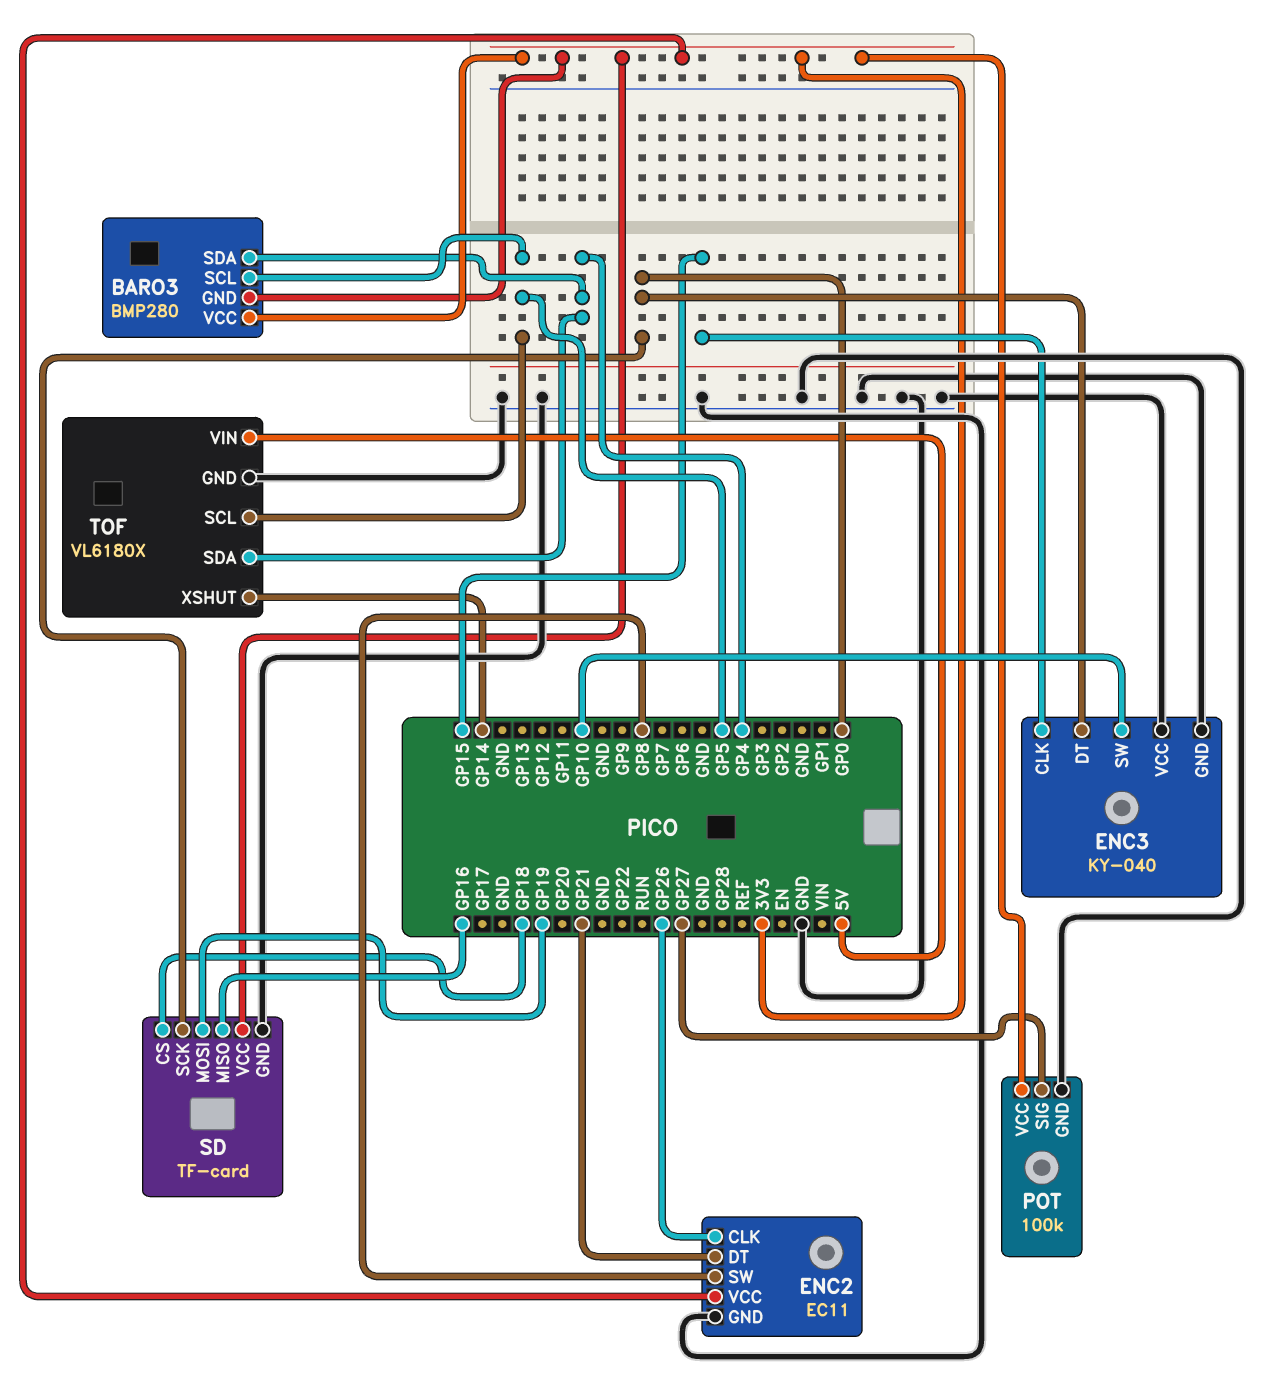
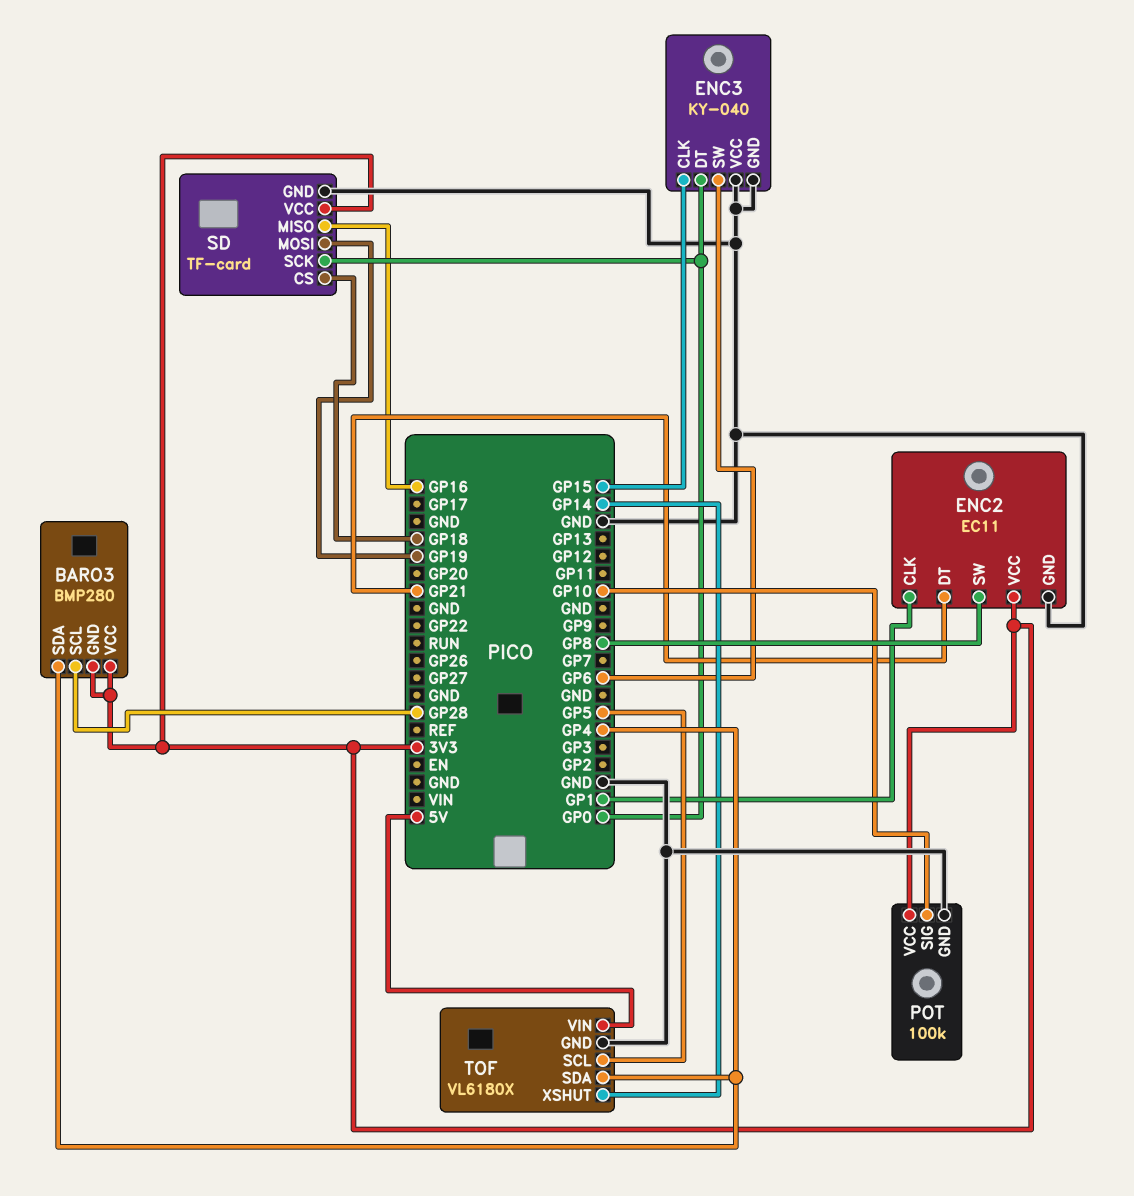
BARO3 pin SCL: GP5 -> GP28
ENC2 pin CLK: GP26 -> GP1
ENC3 pin SW: GP10 -> GP6
POT pin SIG: GP27 -> GP10

